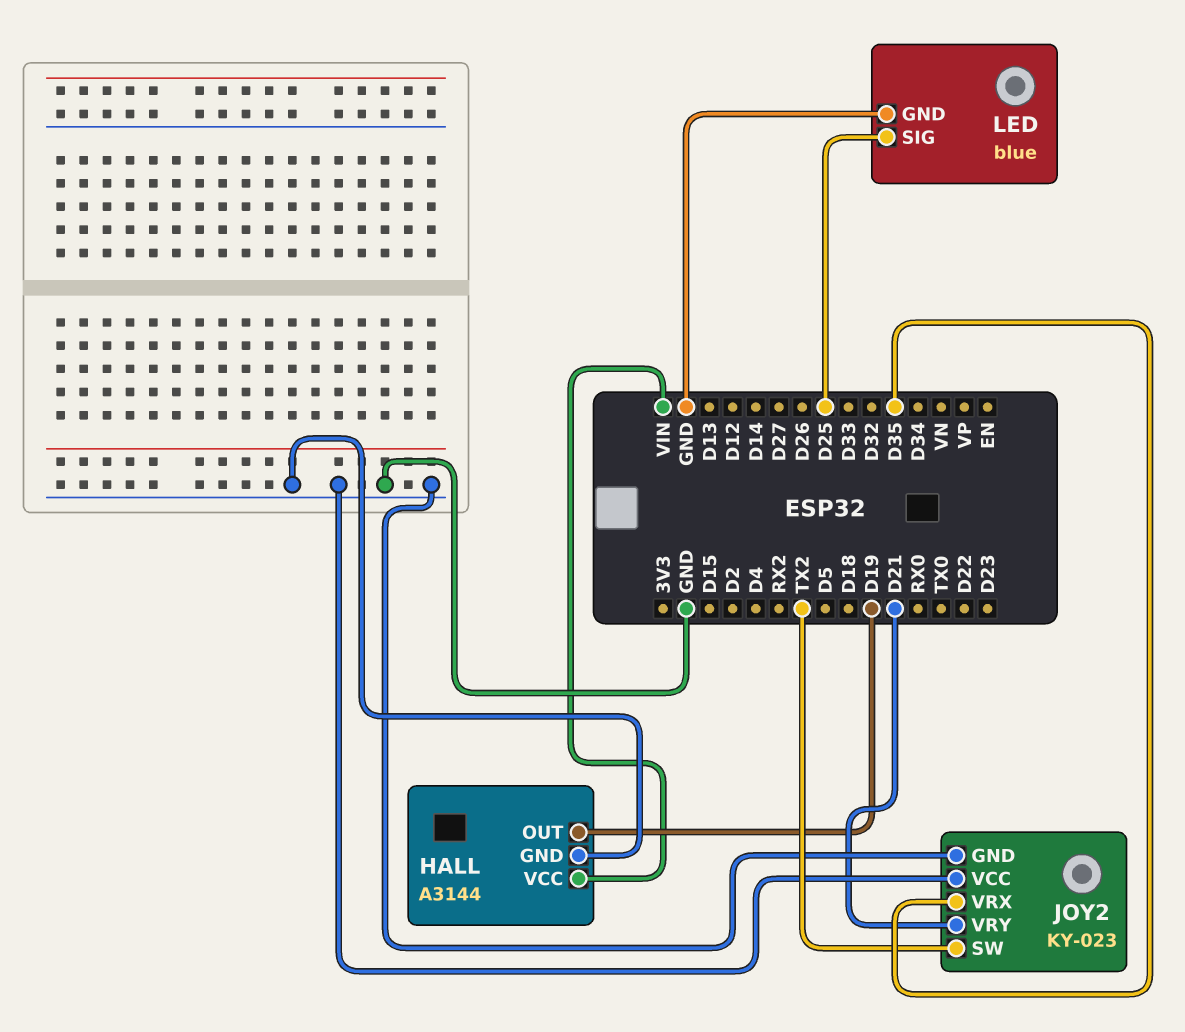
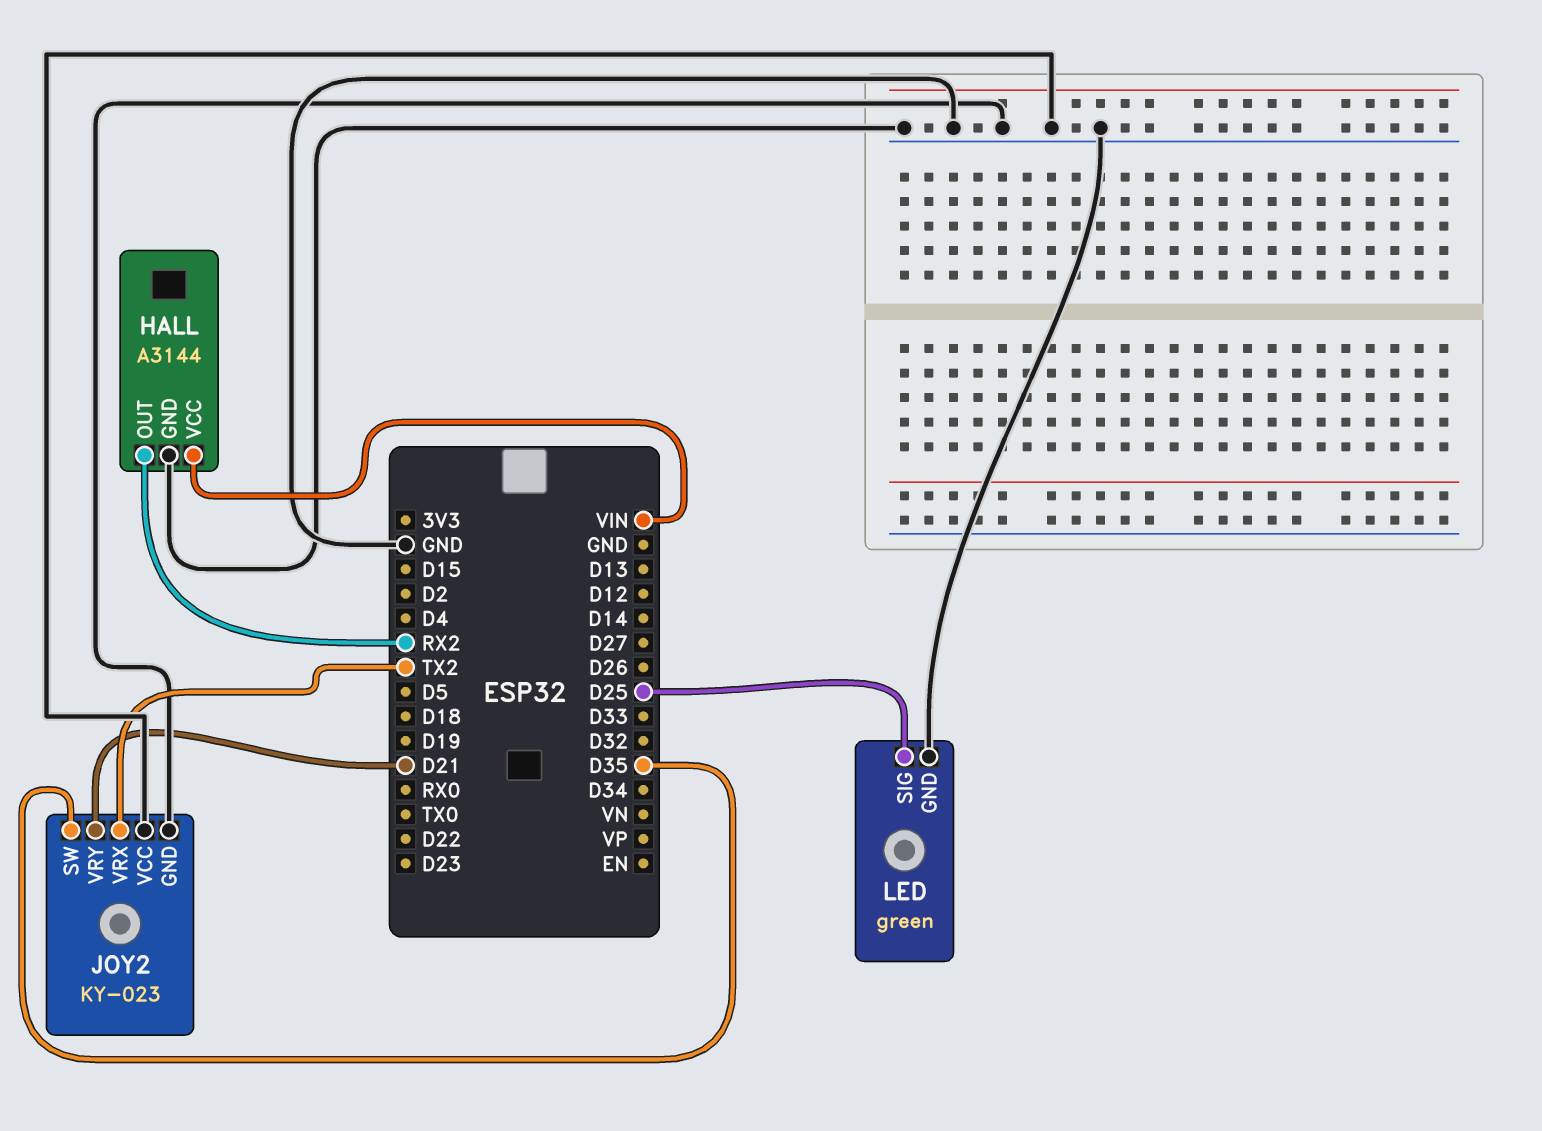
HALL pin OUT: D19 -> RX2
JOY2 pin SW: TX2 -> D35
JOY2 pin VRX: D35 -> TX2
LED: blue -> green

